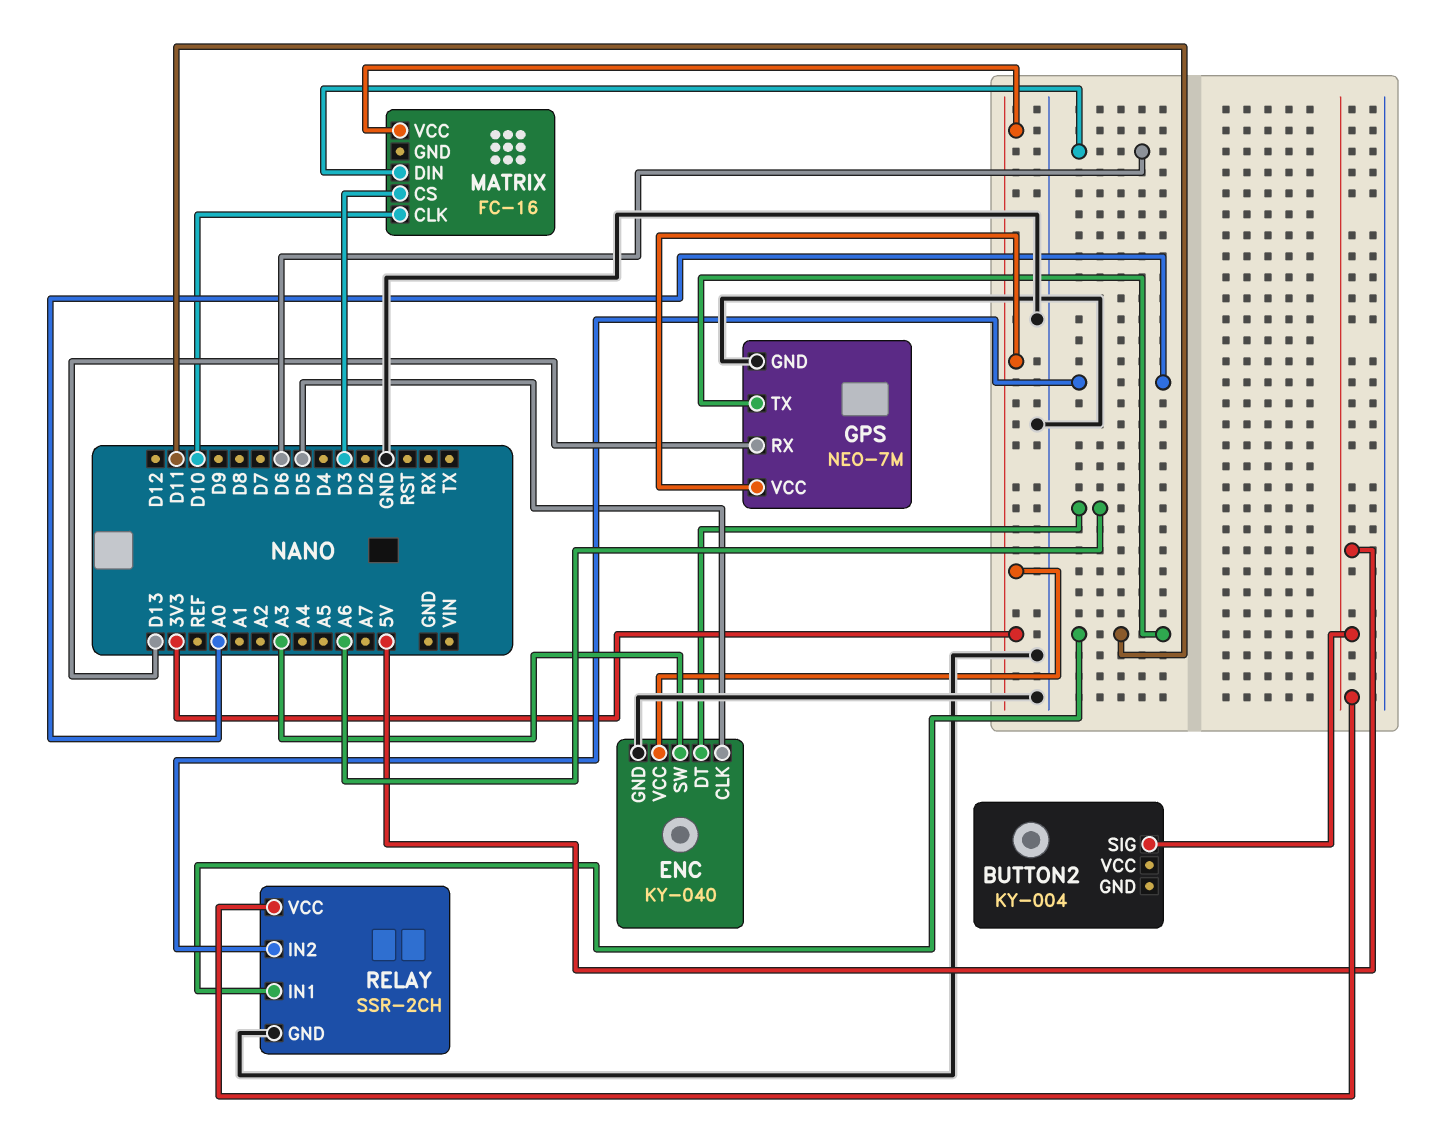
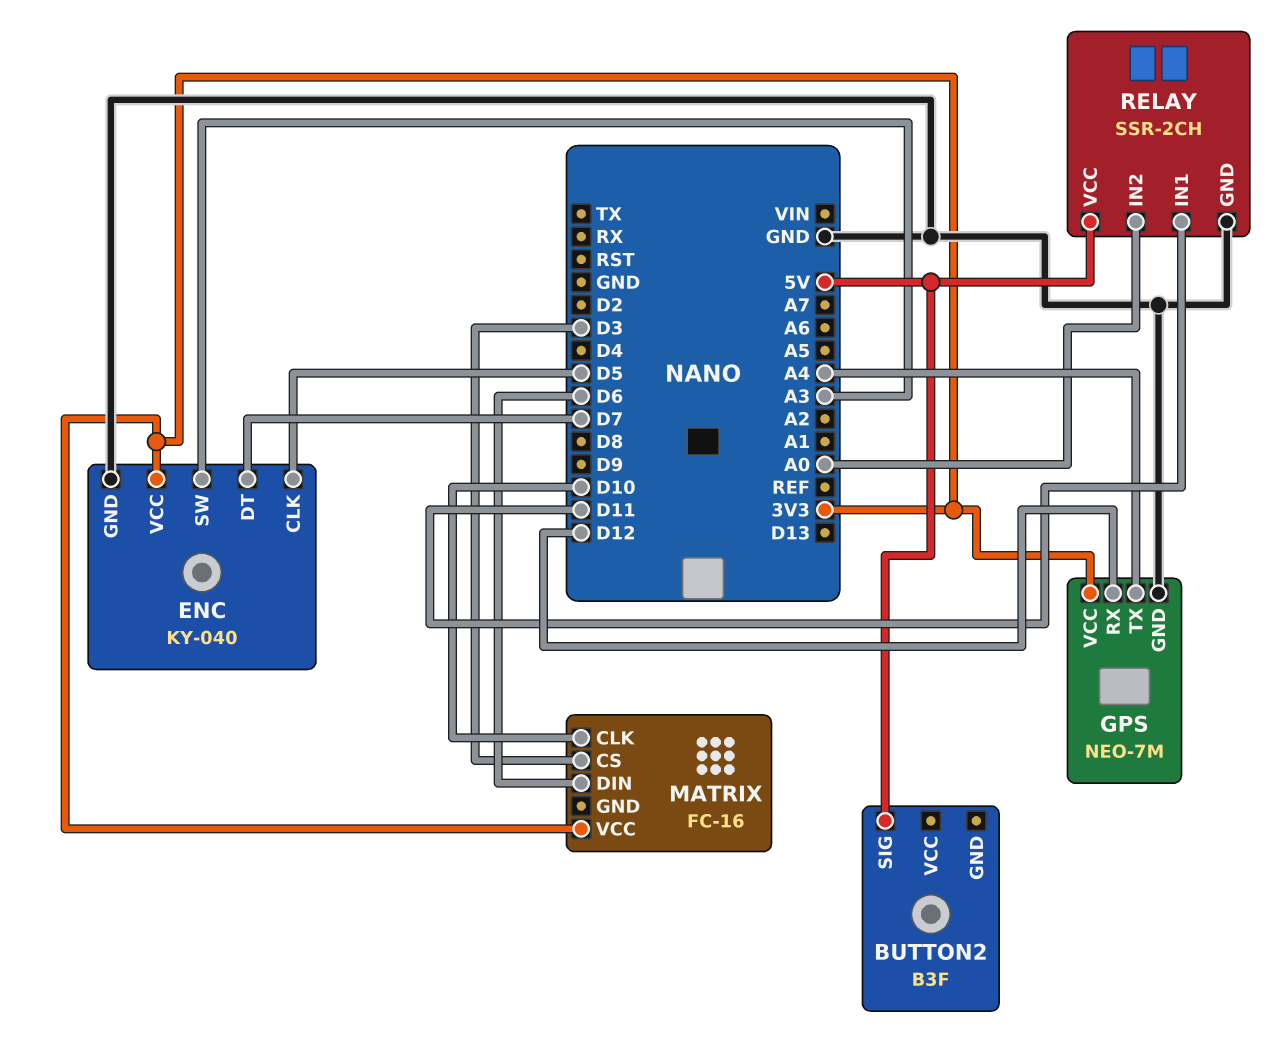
BUTTON2: KY-004 -> B3F
ENC pin DT: A6 -> D7
GPS pin RX: D13 -> D12
GPS pin TX: D11 -> A4

